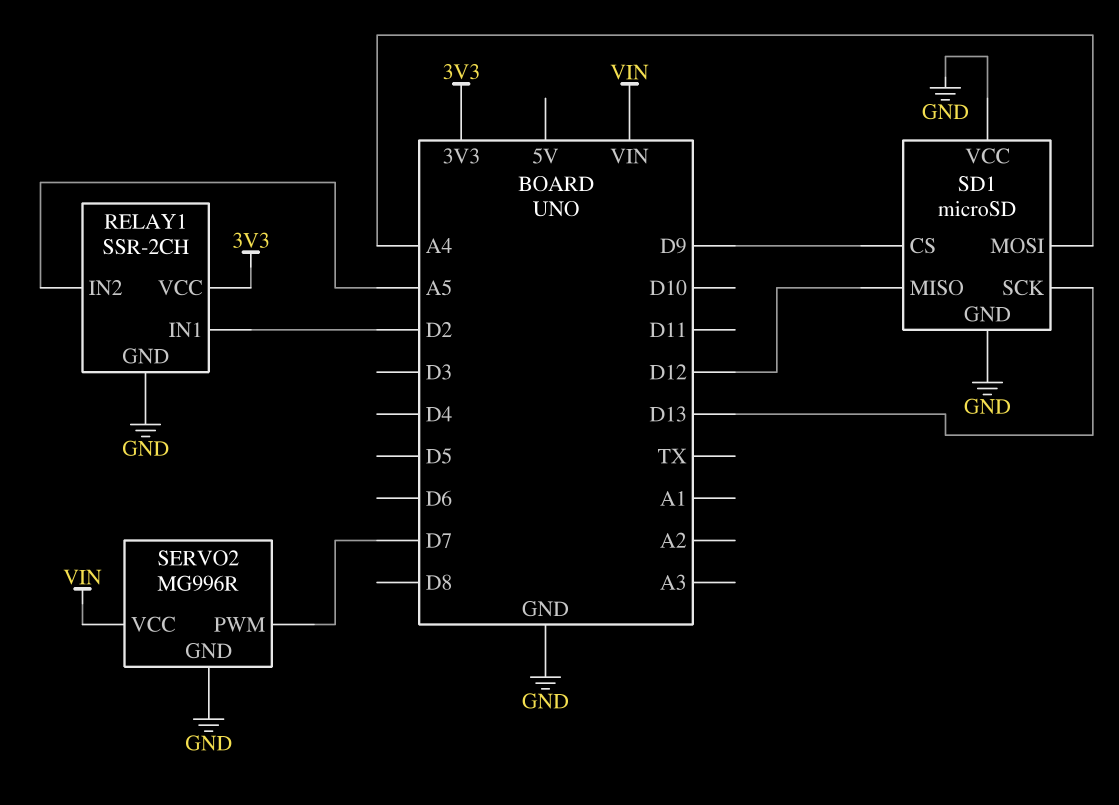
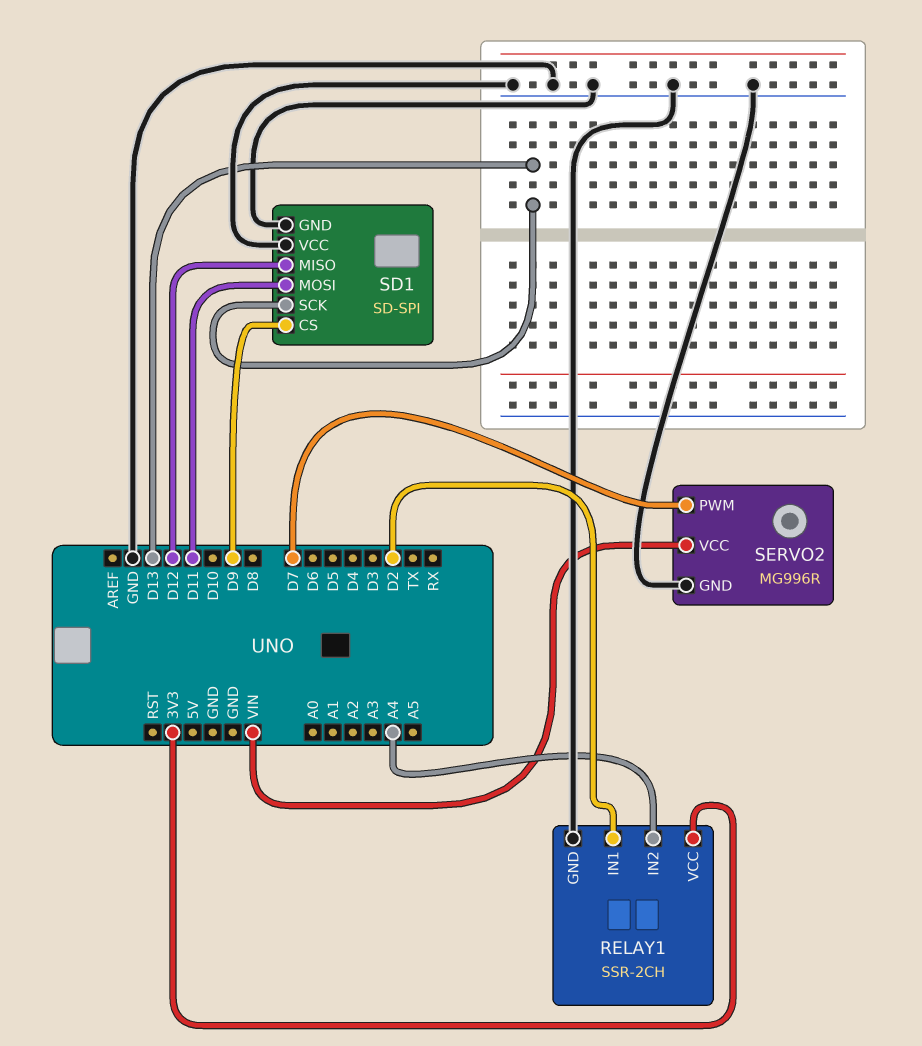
RELAY1 pin IN2: A5 -> A4
SD1: microSD -> SD-SPI
SD1 pin MOSI: A4 -> D11

